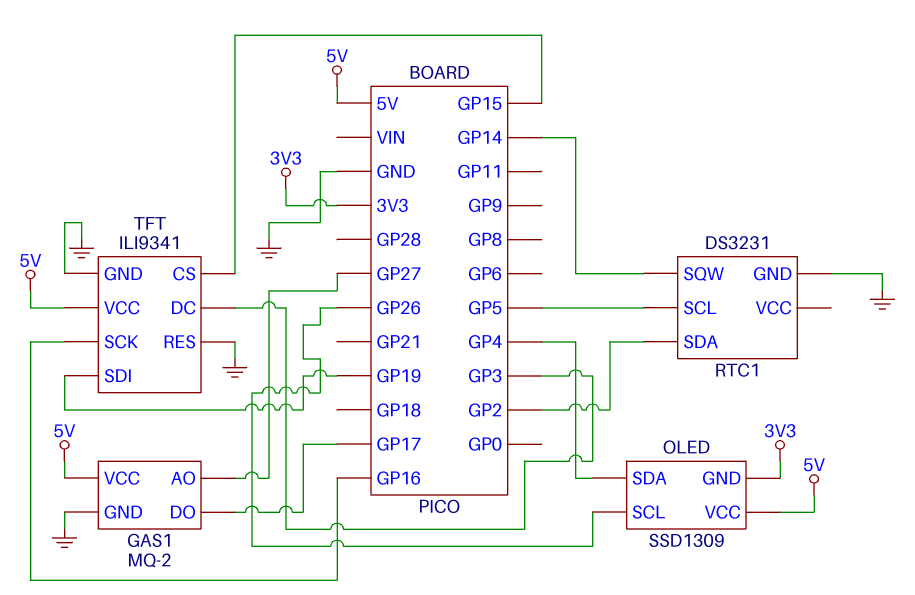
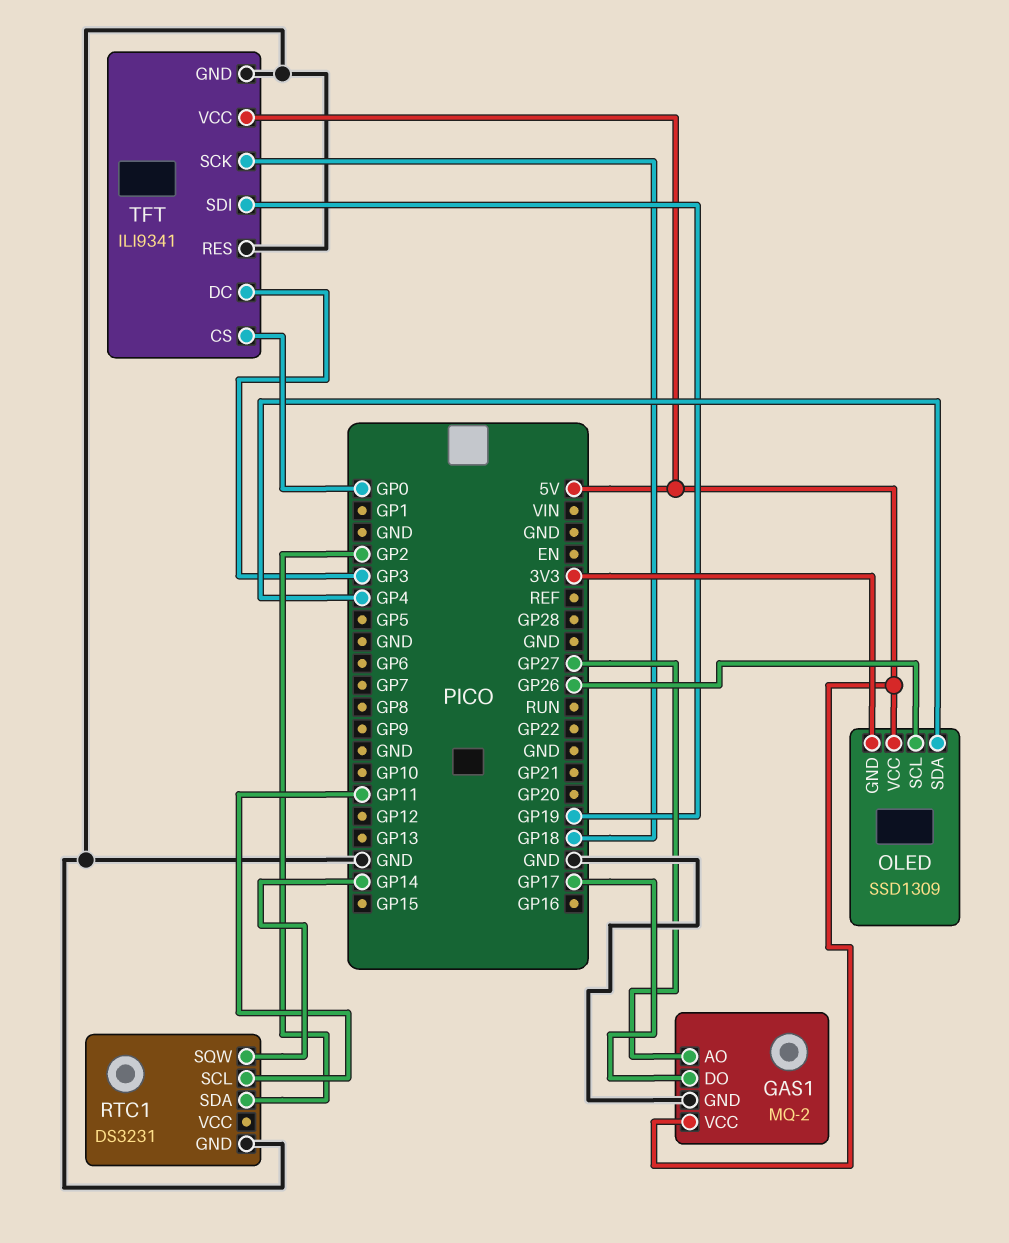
RTC1 pin SCL: GP5 -> GP11
TFT pin CS: GP15 -> GP0
TFT pin SCK: GP16 -> GP18

